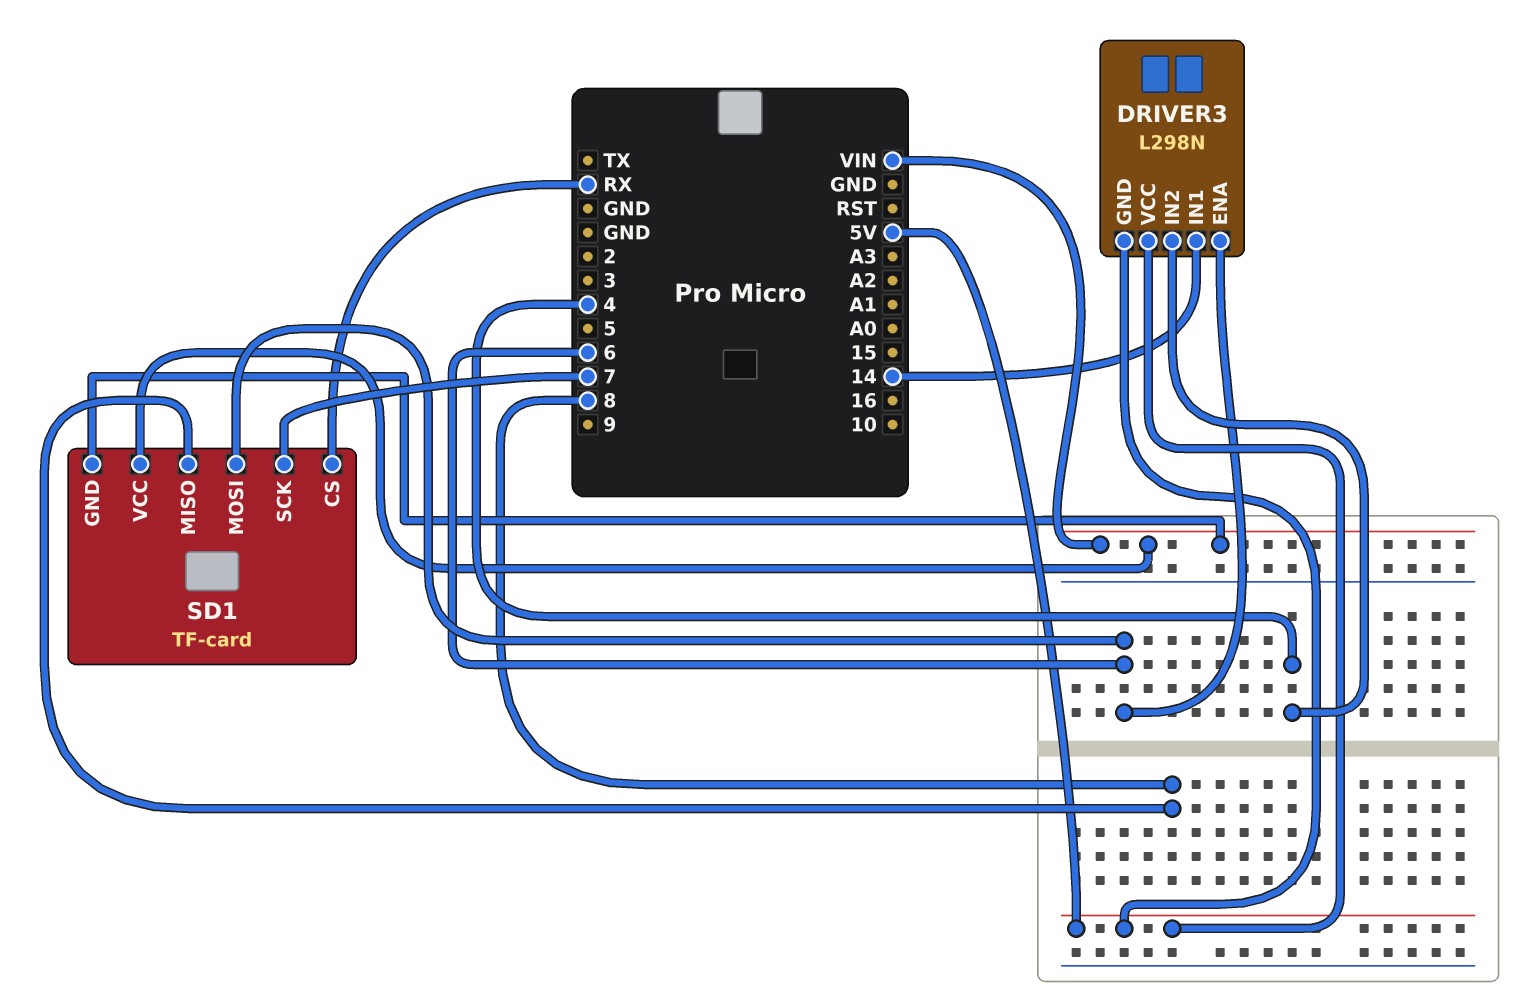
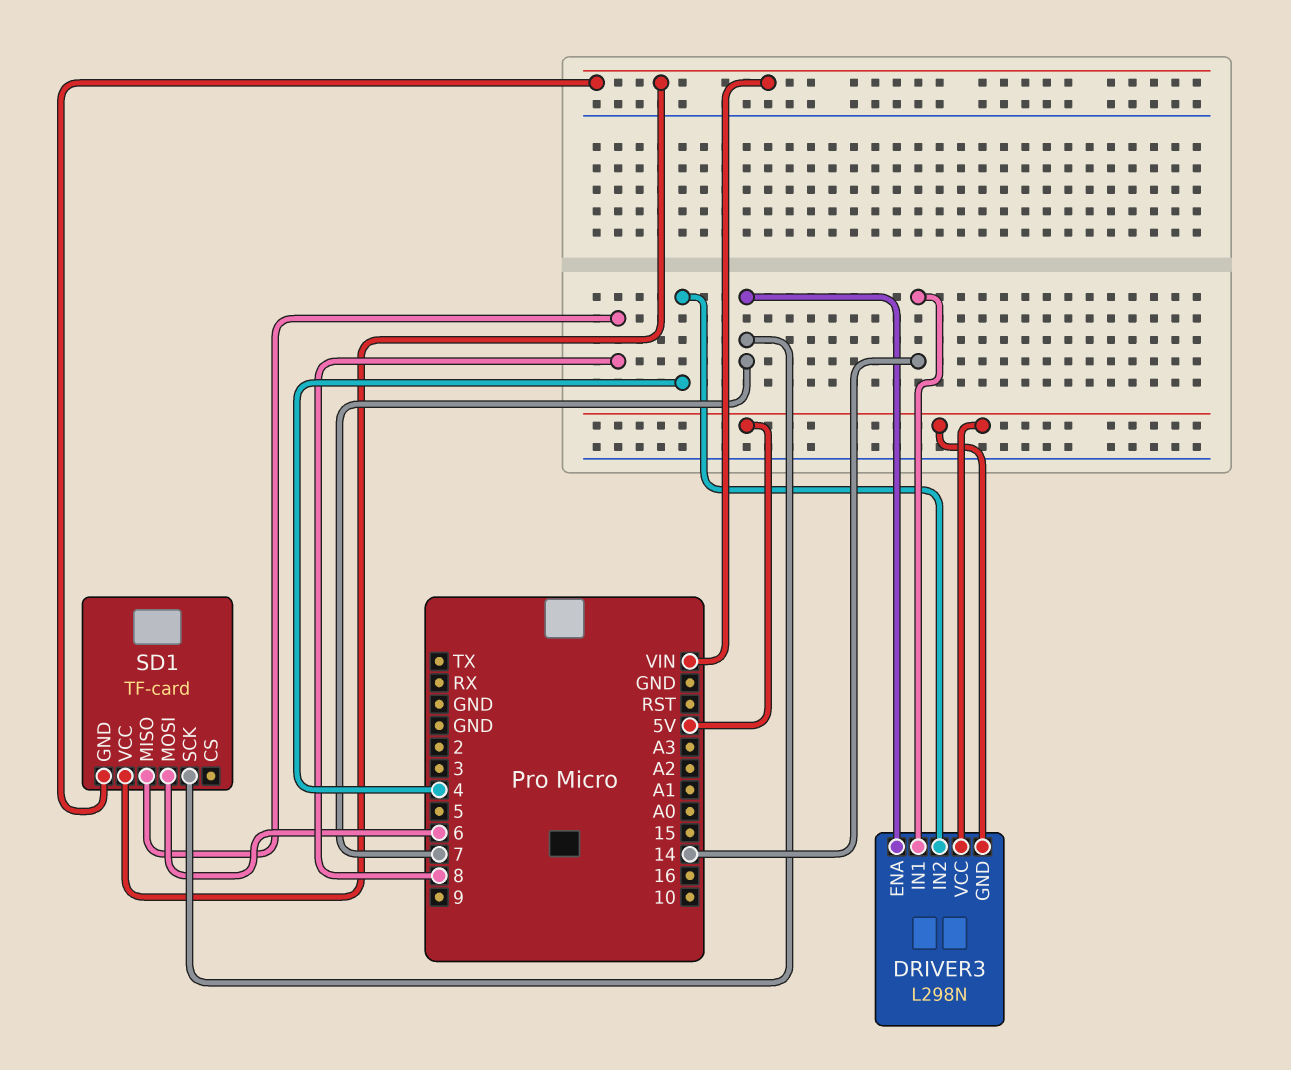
DRIVER3 pin ENA: 6 -> 7
SD1 pin CS: RX -> none

